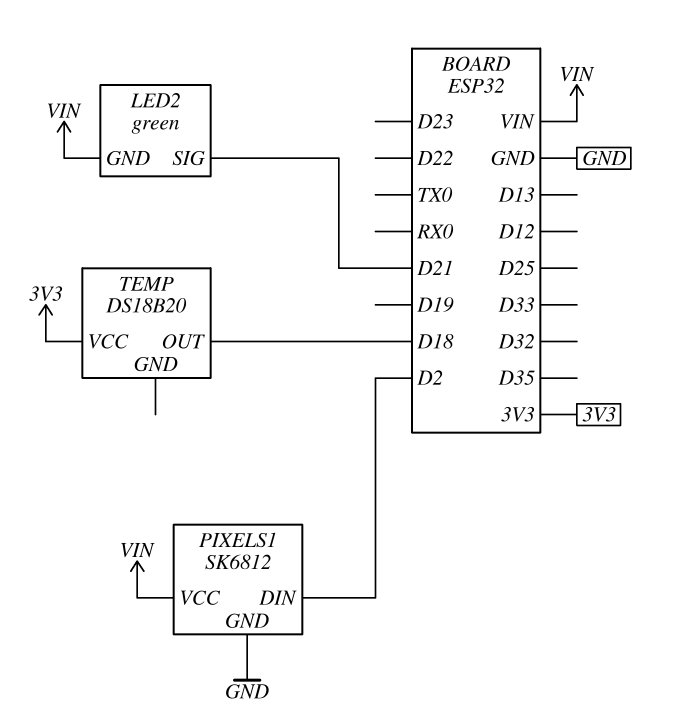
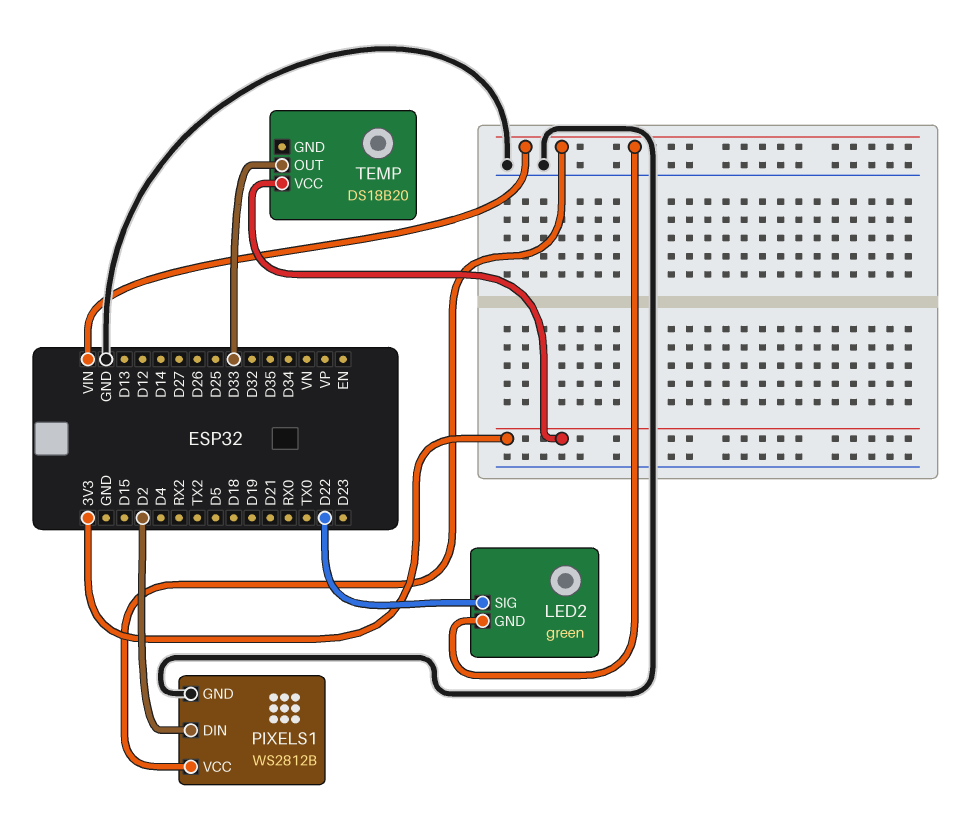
LED2 pin SIG: D21 -> D22
PIXELS1: SK6812 -> WS2812B
TEMP pin OUT: D18 -> D33

